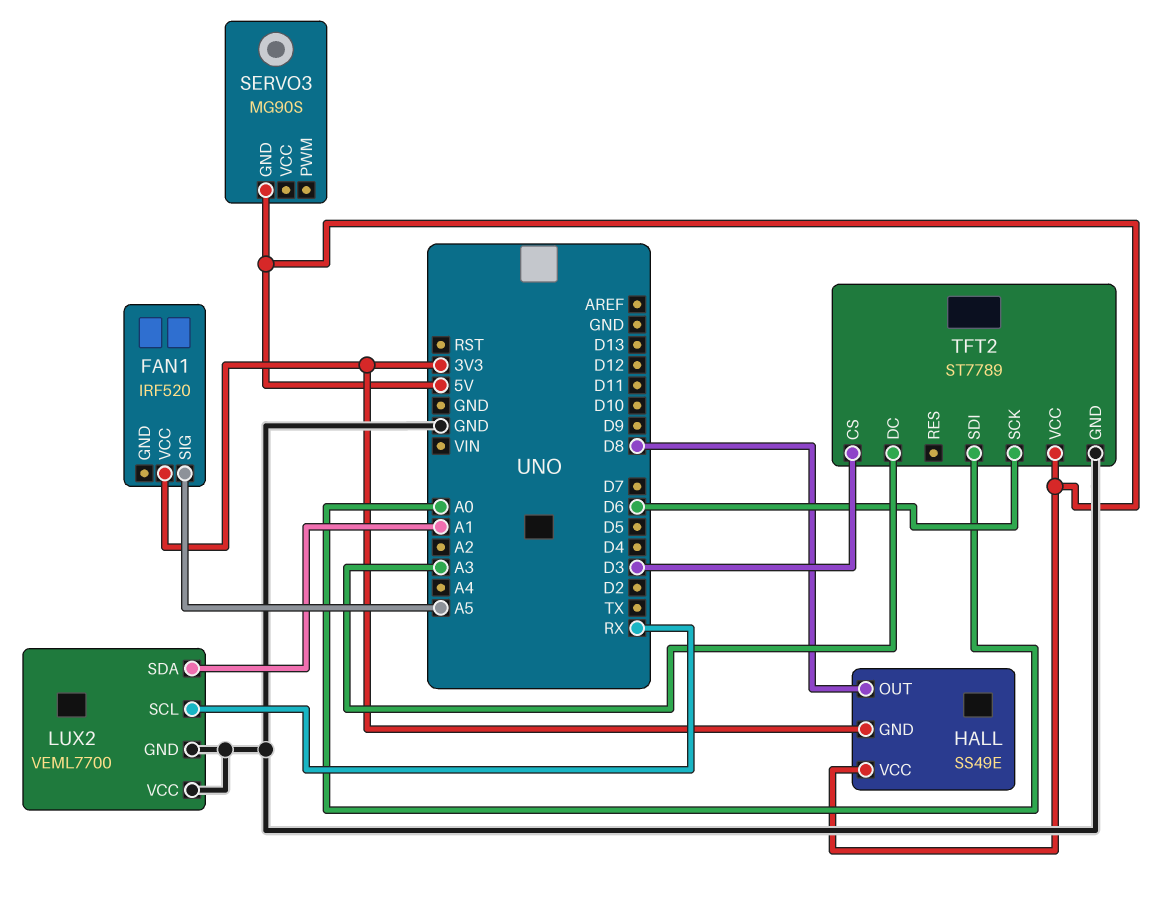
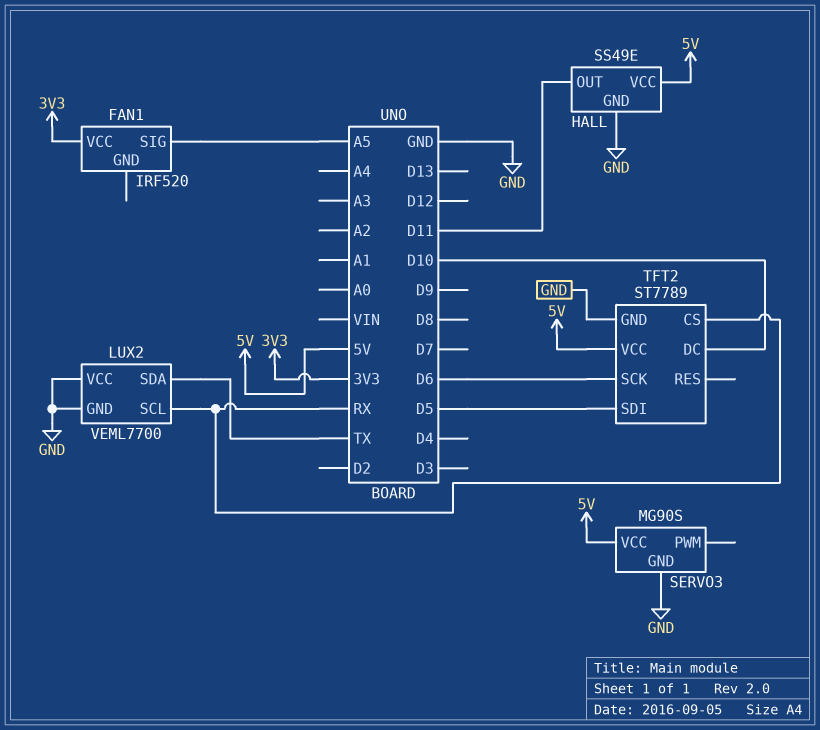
HALL pin GND: 3V3 -> GND
HALL pin OUT: D8 -> D11
LUX2 pin SDA: A1 -> TX
SERVO3 pin GND: 5V -> GND
SERVO3 pin VCC: none -> 5V
TFT2 pin CS: D3 -> RX
TFT2 pin DC: A3 -> D10
TFT2 pin SDI: A0 -> D5

